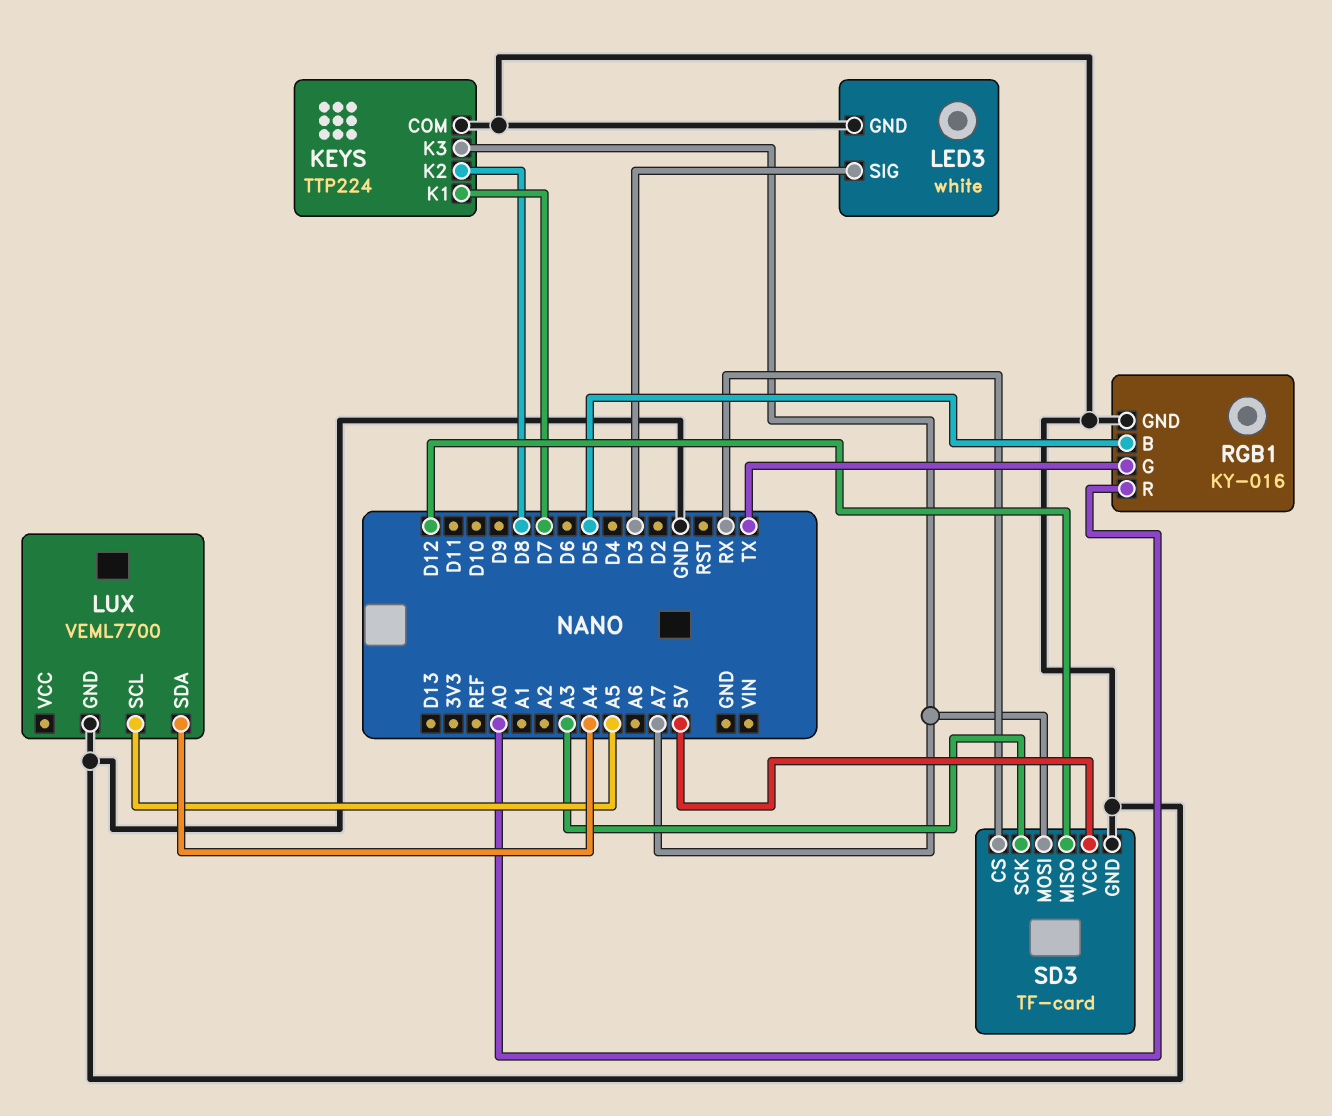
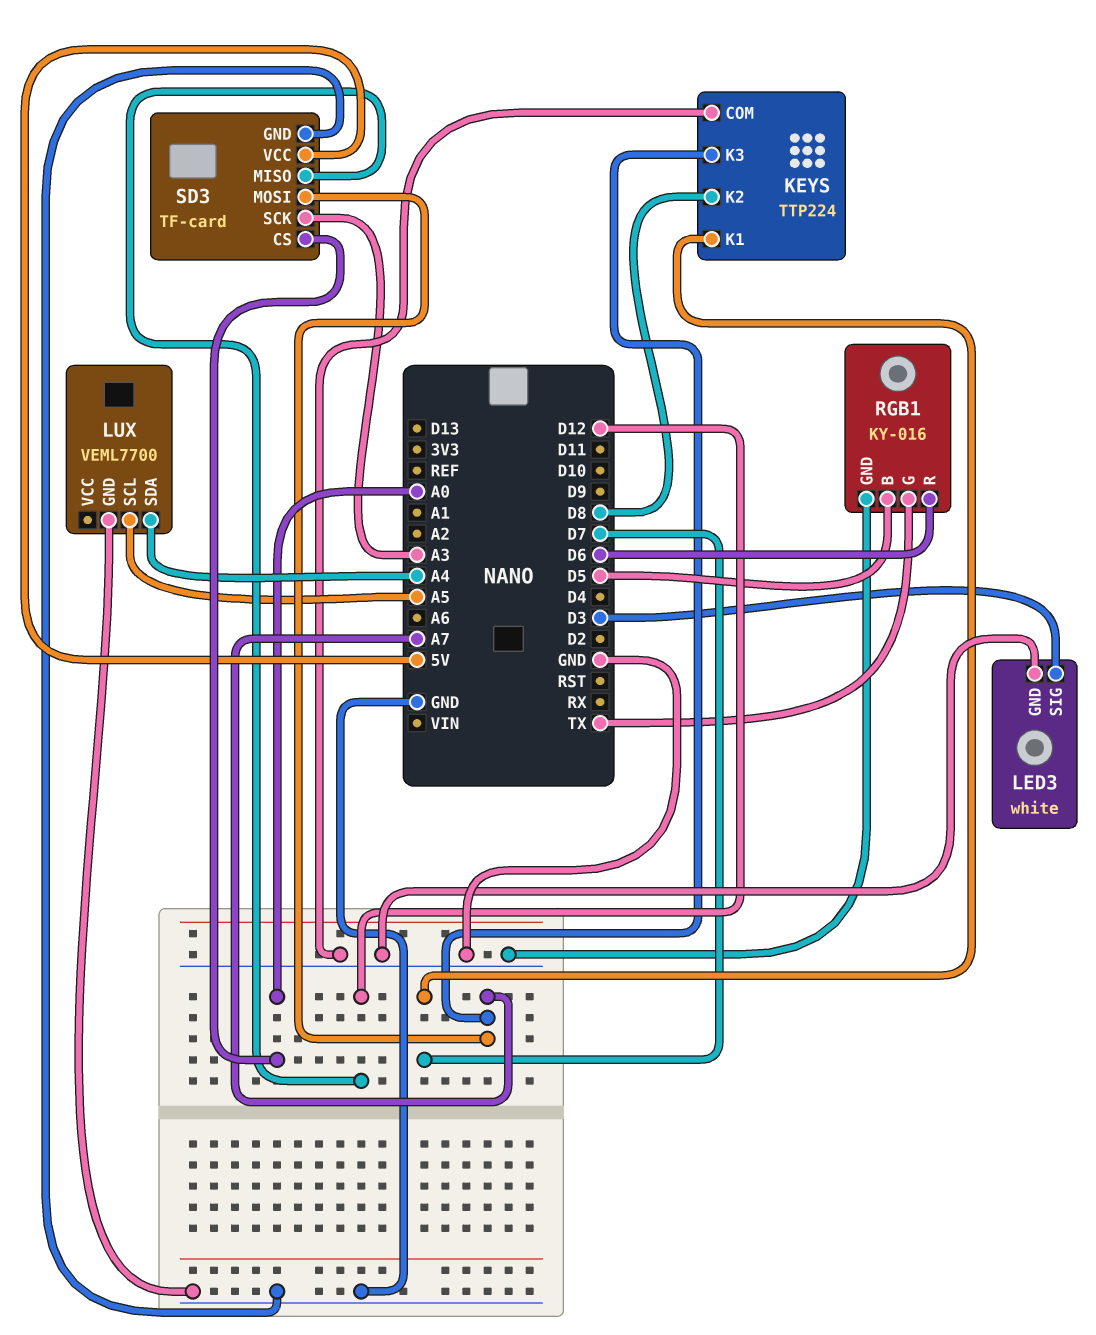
RGB1 pin R: A0 -> D6
SD3 pin CS: RX -> A0

